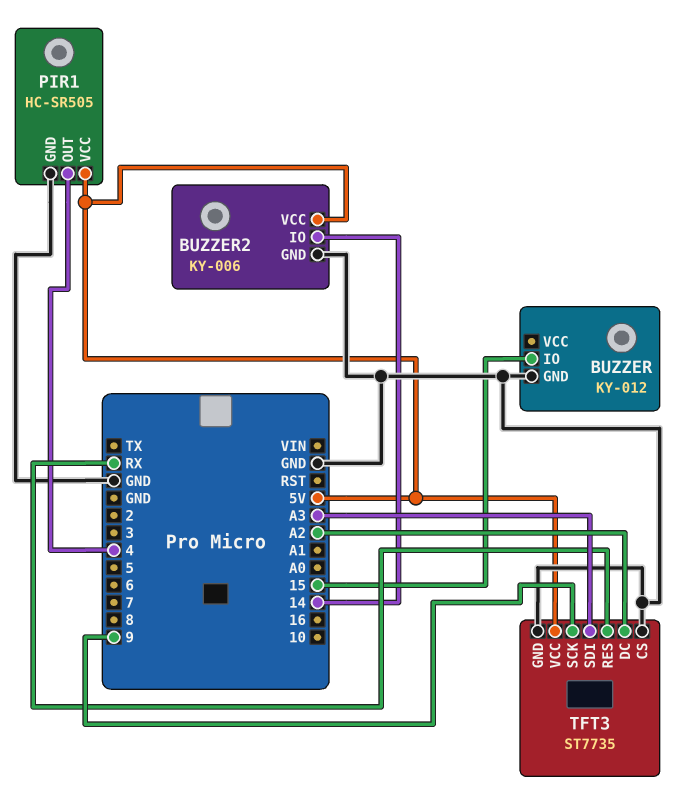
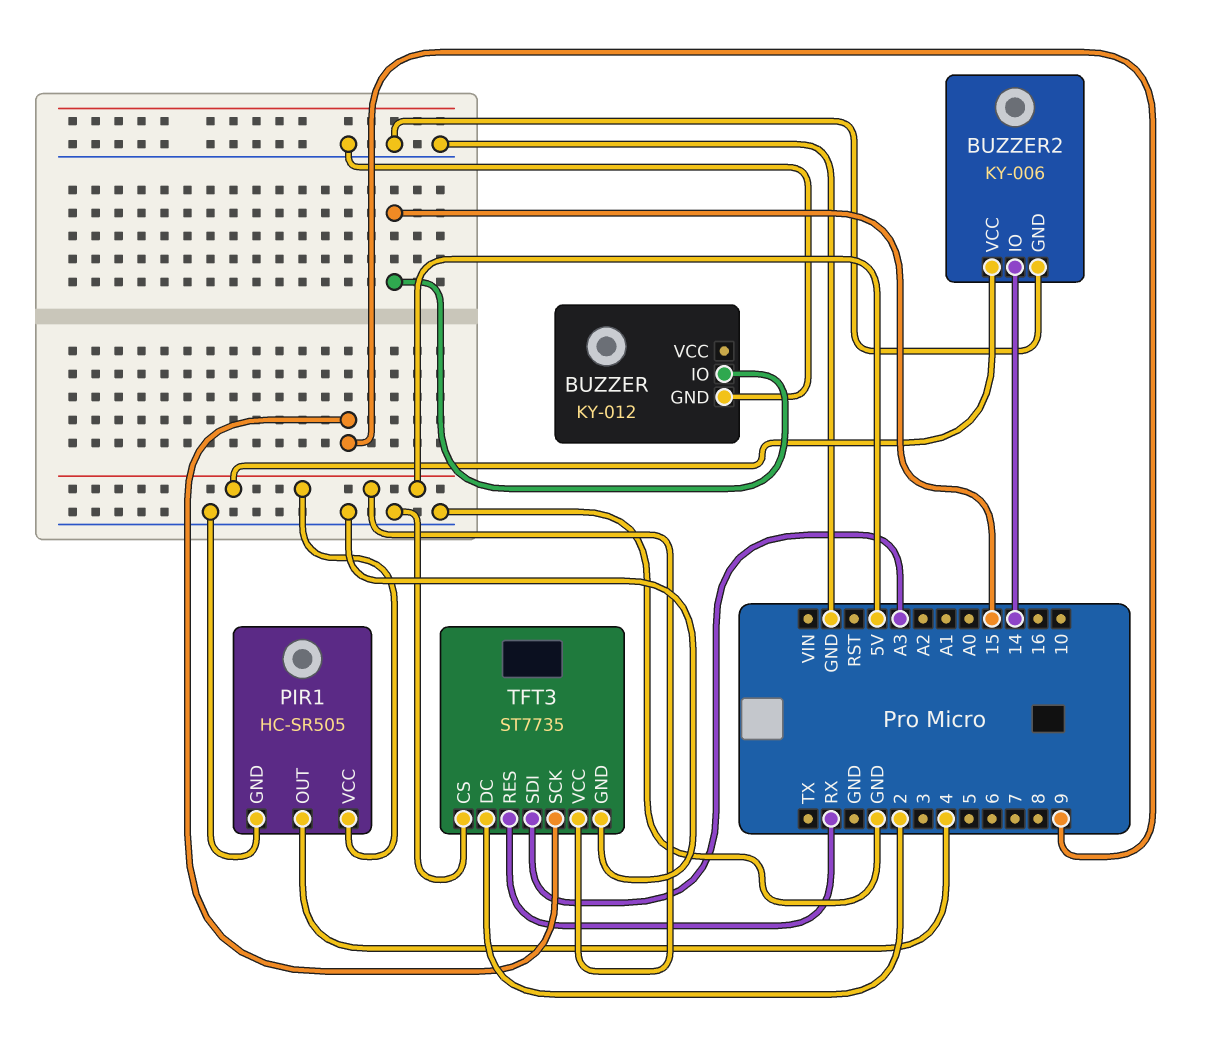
TFT3 pin DC: A2 -> 2

